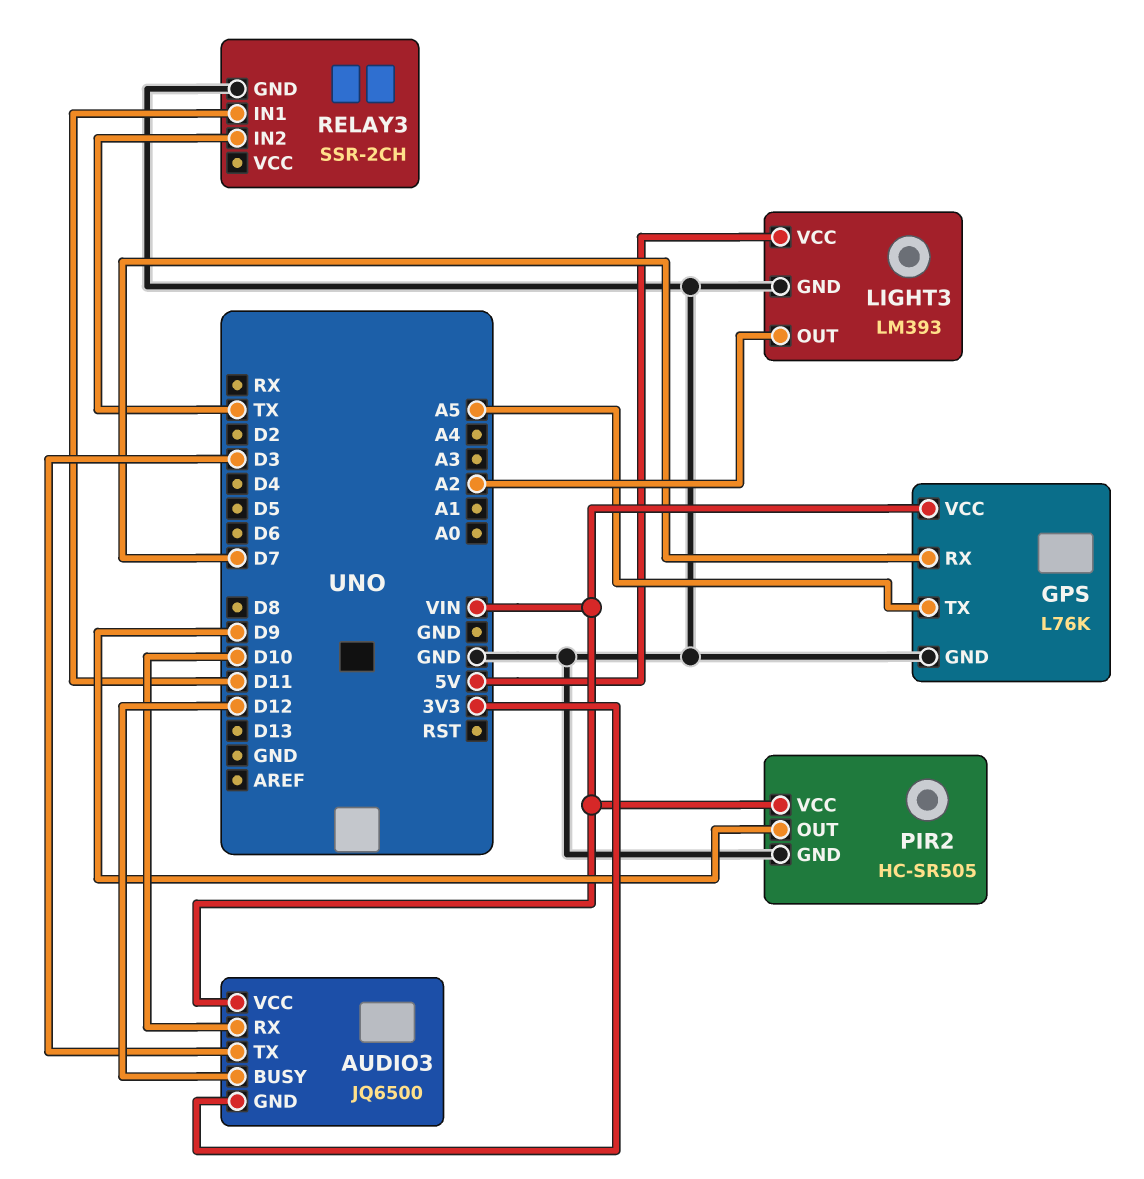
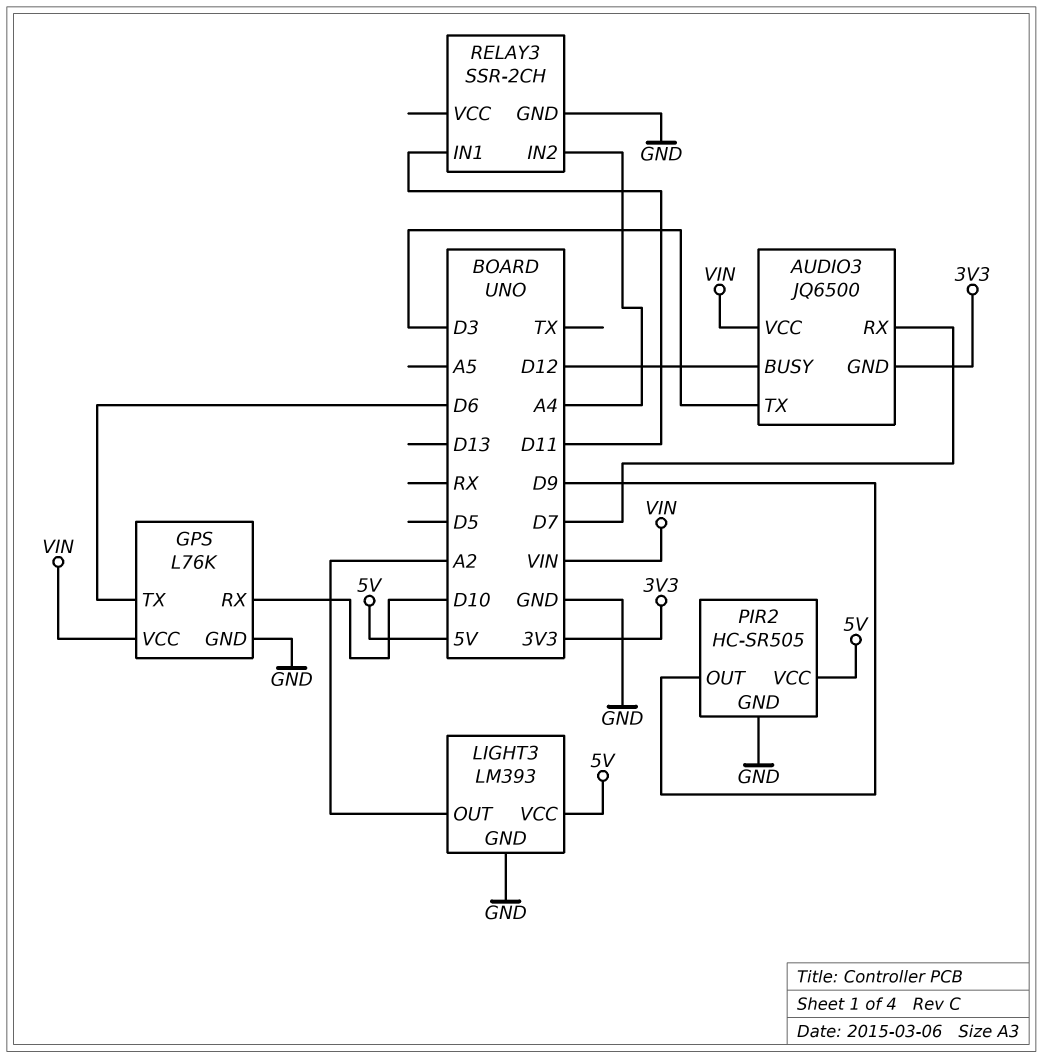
AUDIO3 pin RX: D10 -> D7
GPS pin RX: D7 -> D10
GPS pin TX: A5 -> D6
PIR2 pin VCC: VIN -> 5V
RELAY3 pin IN2: TX -> A4

